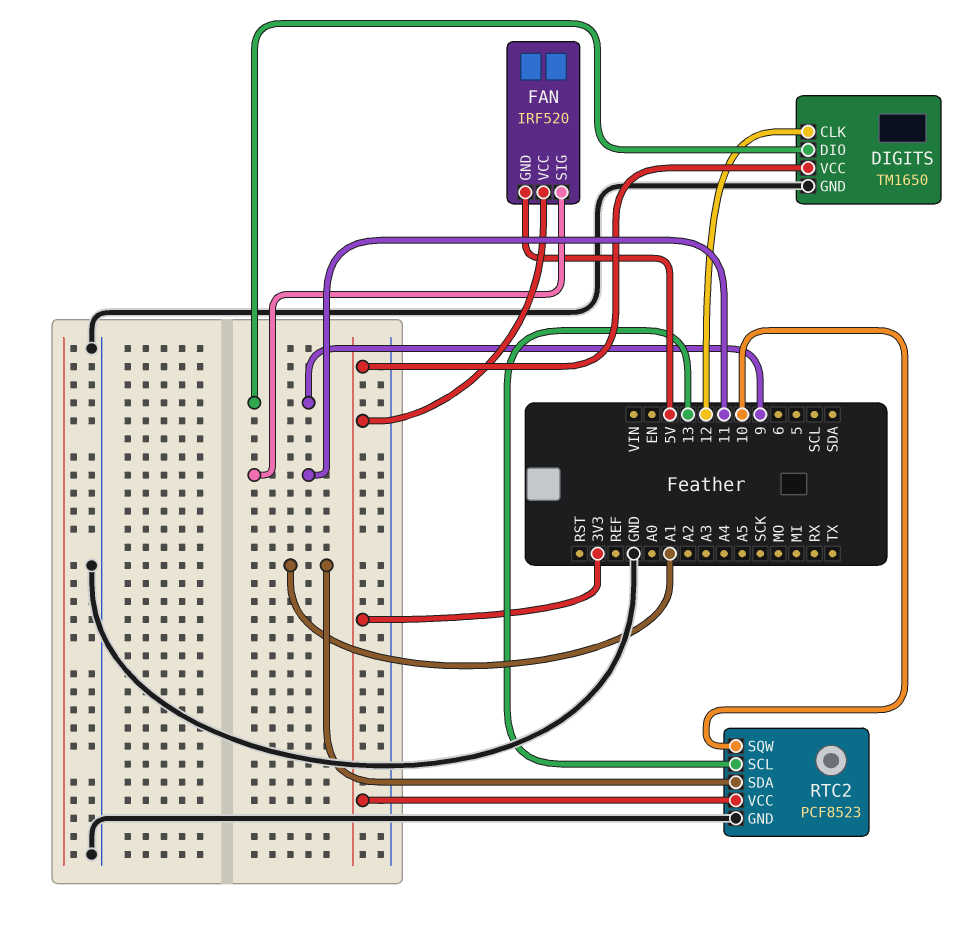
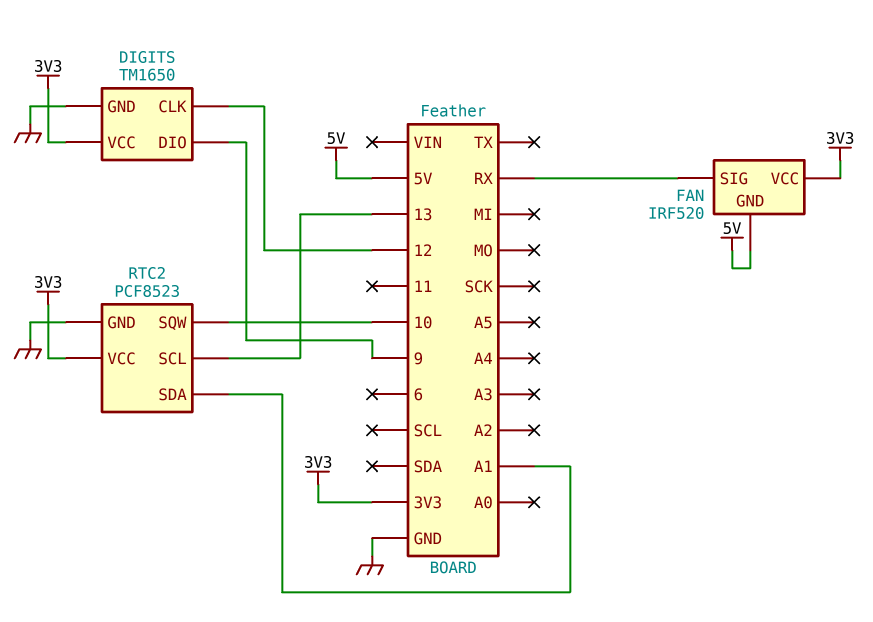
FAN pin SIG: 11 -> RX

